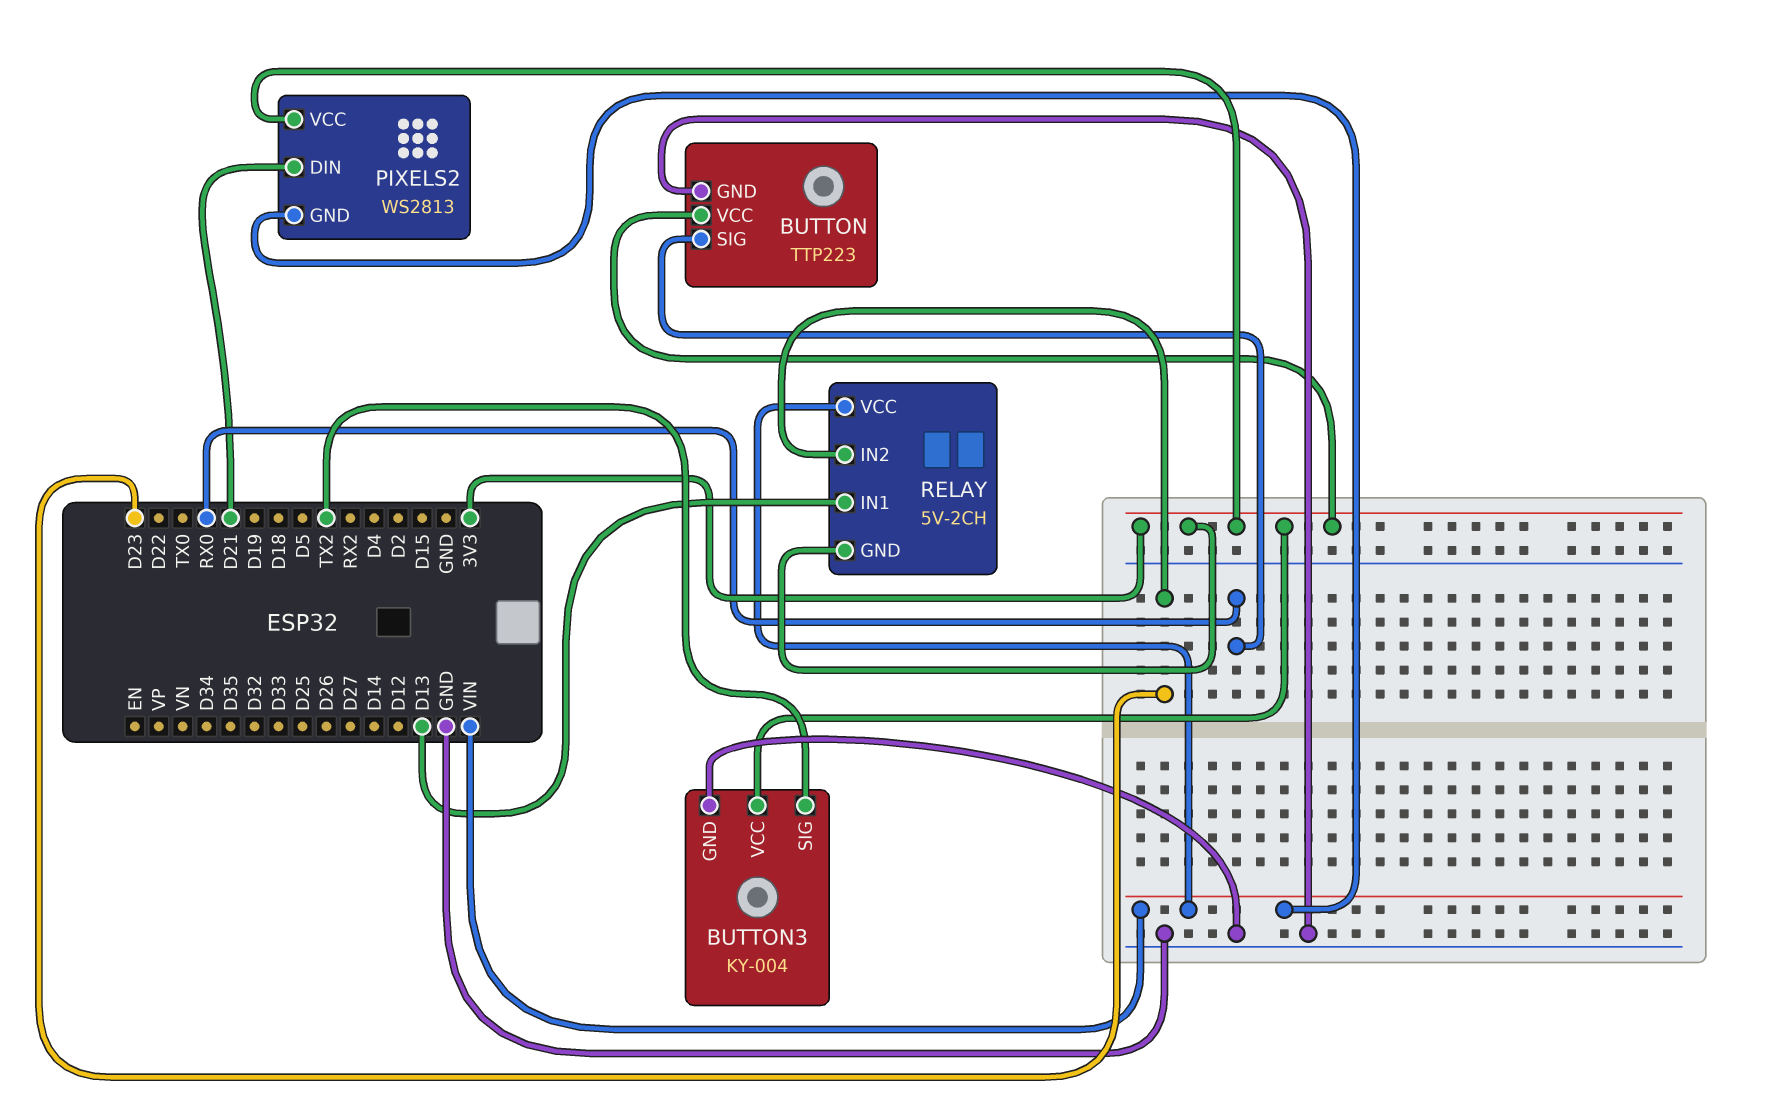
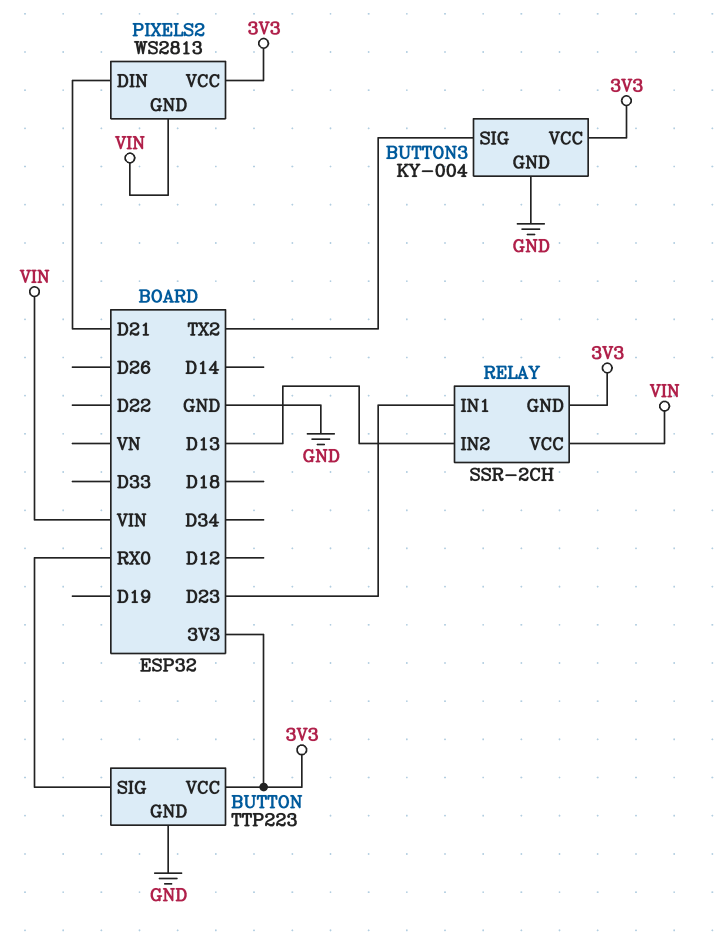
RELAY: 5V-2CH -> SSR-2CH
RELAY pin IN1: D13 -> D23
RELAY pin IN2: D23 -> D13

